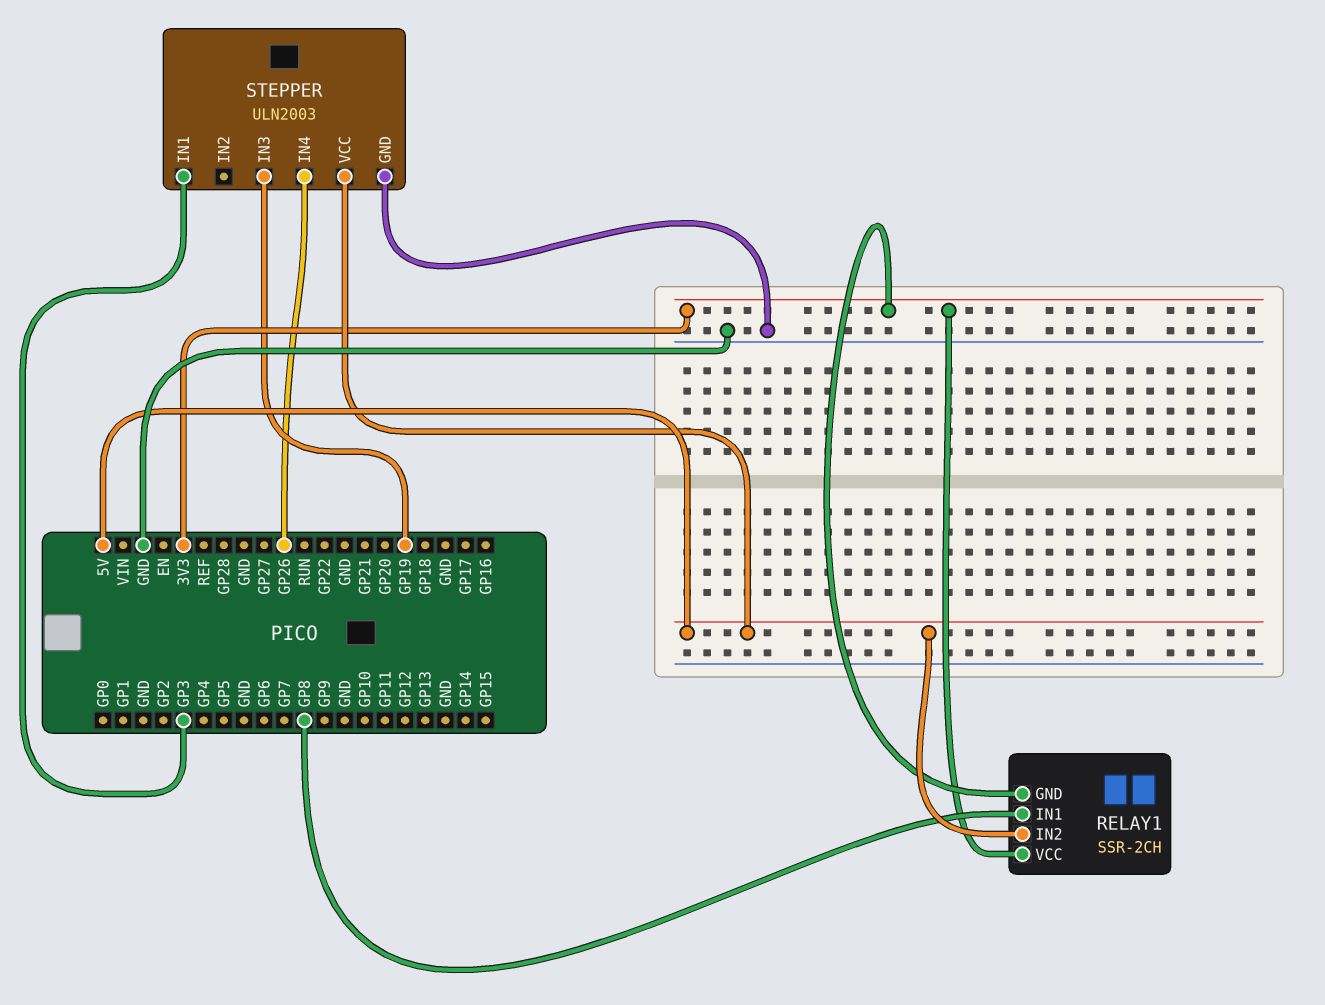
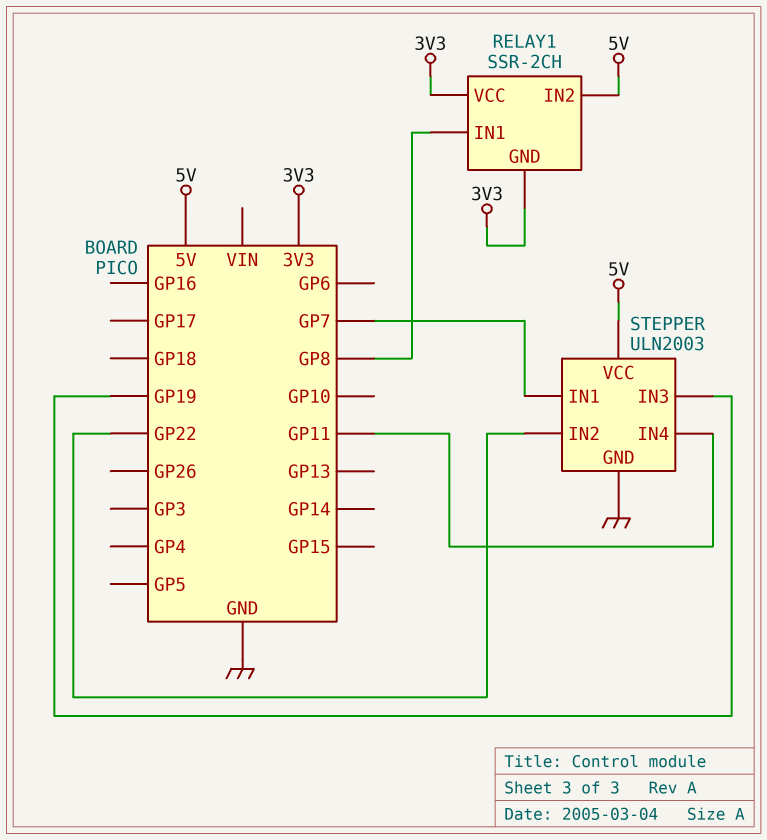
STEPPER pin IN1: GP3 -> GP7
STEPPER pin IN2: none -> GP22
STEPPER pin IN4: GP26 -> GP11

